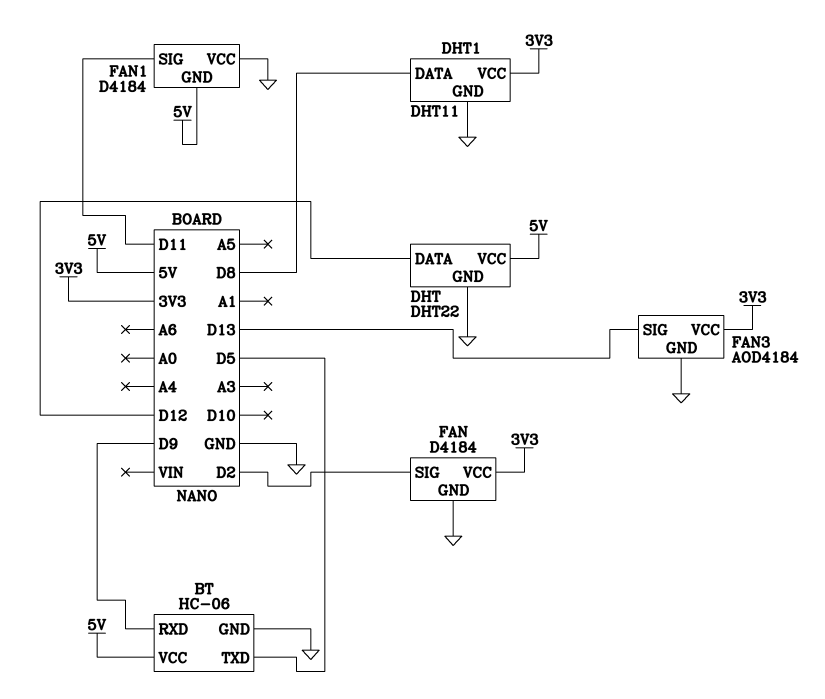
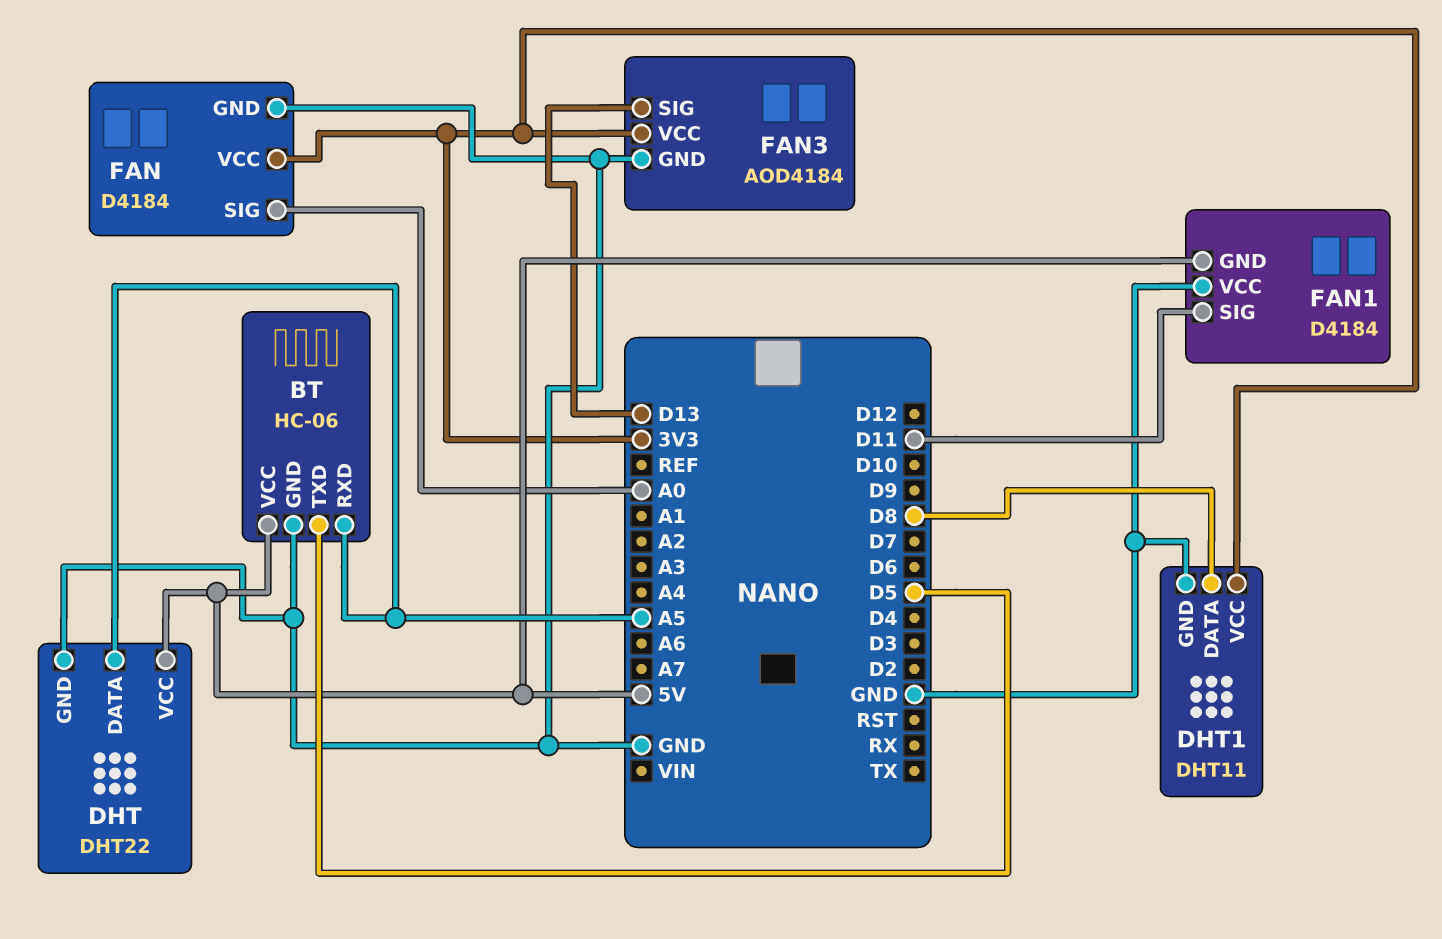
BT pin RXD: D9 -> A5
DHT pin DATA: D12 -> A5
FAN pin SIG: D2 -> A0

